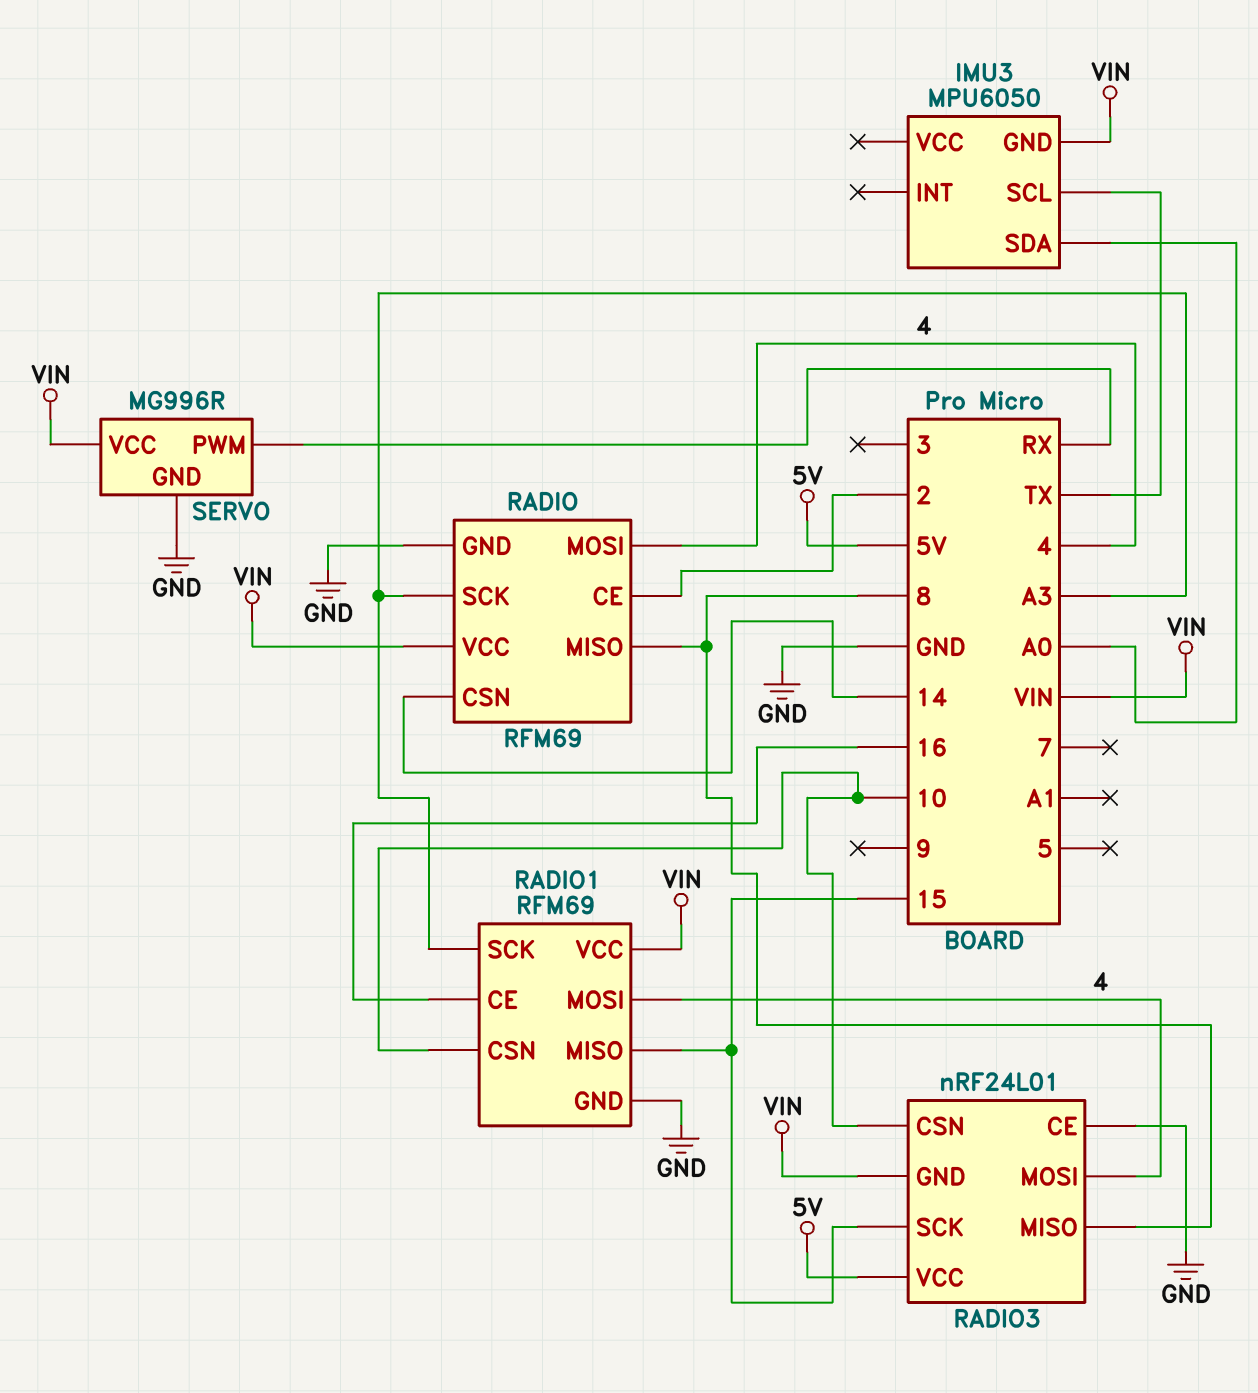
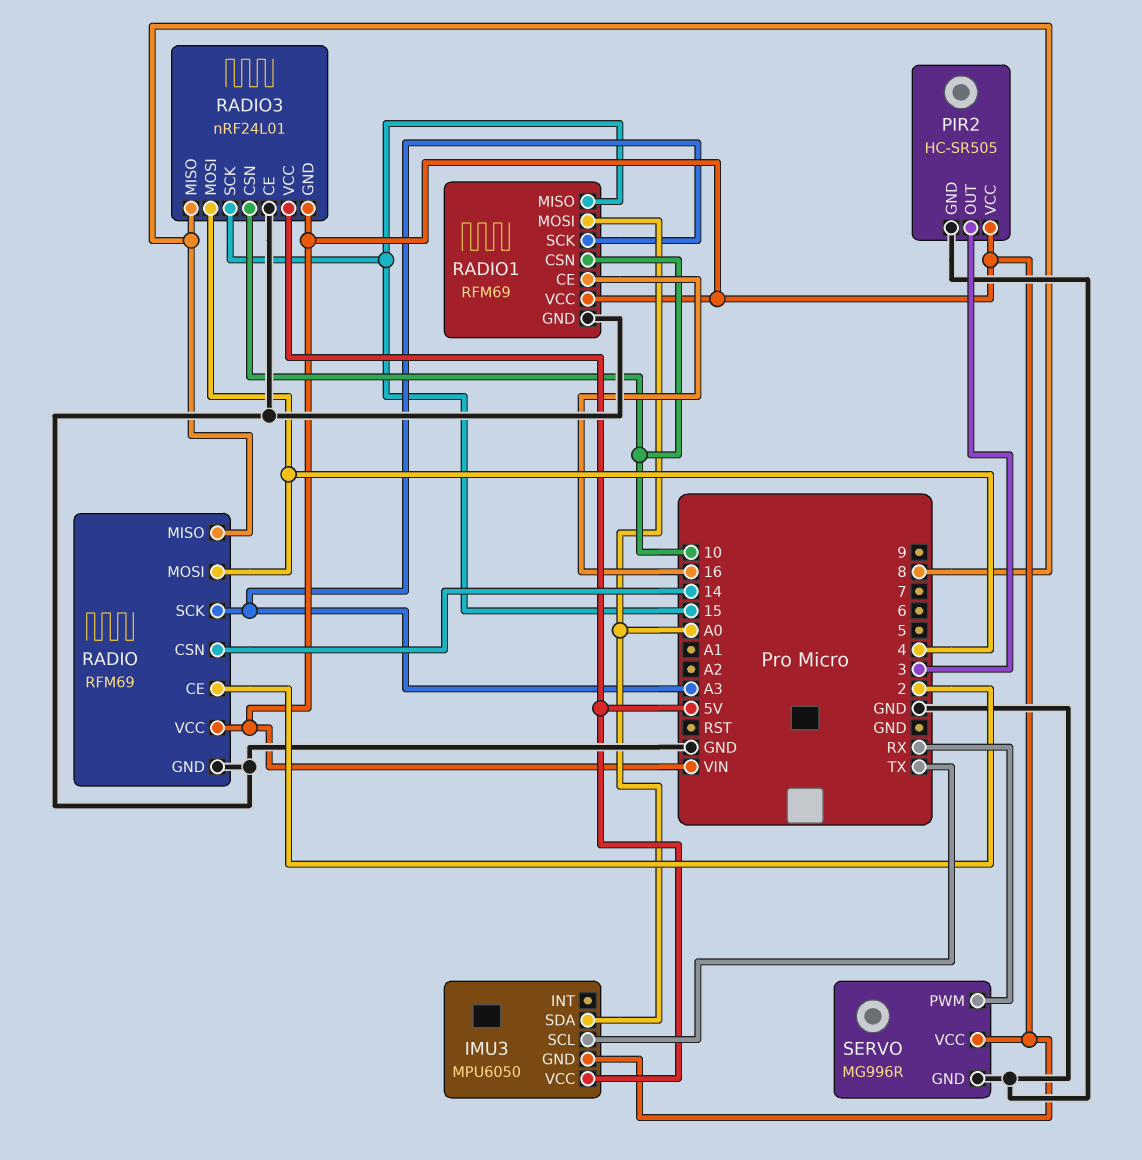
IMU3 pin VCC: none -> 5V
PIR2: none -> HC-SR505
PIR2 pin GND: none -> GND
PIR2 pin OUT: none -> 3
PIR2 pin VCC: none -> VIN
RADIO1 pin MOSI: 4 -> A0

